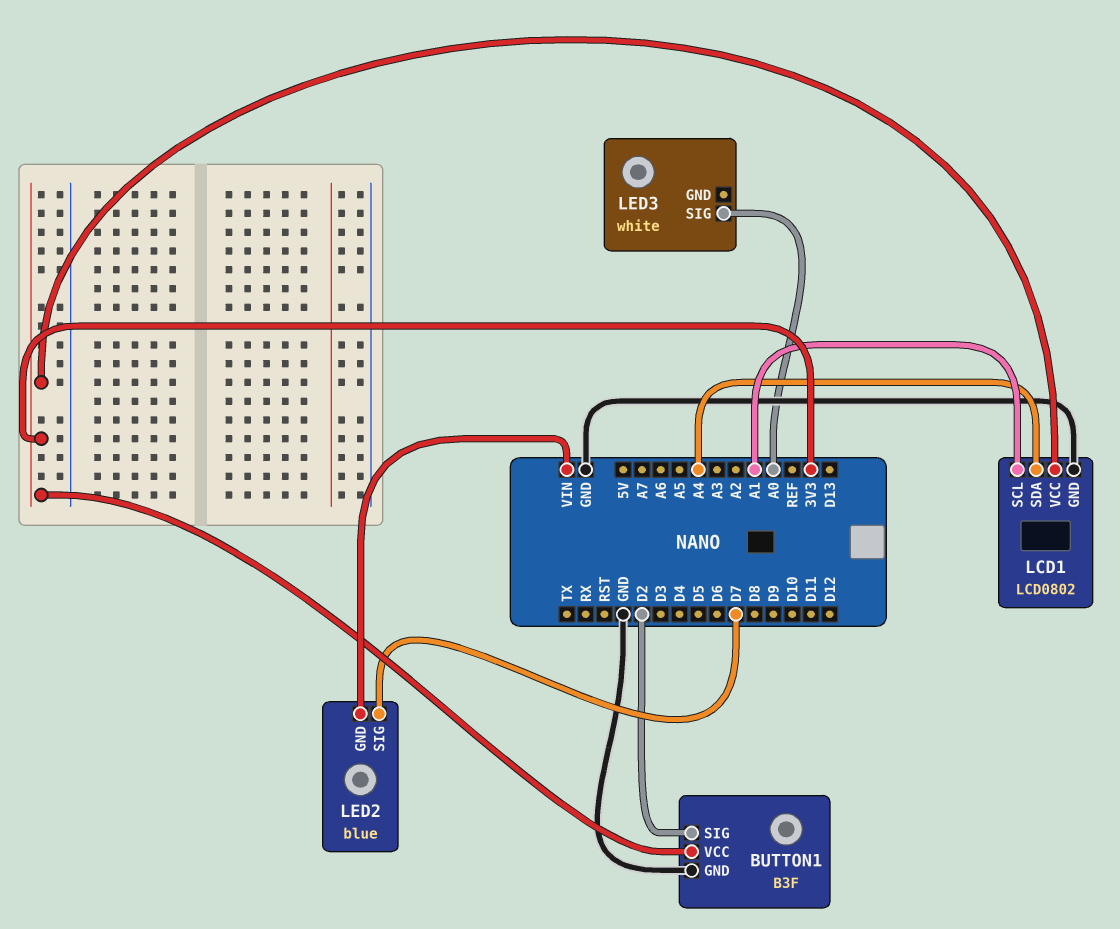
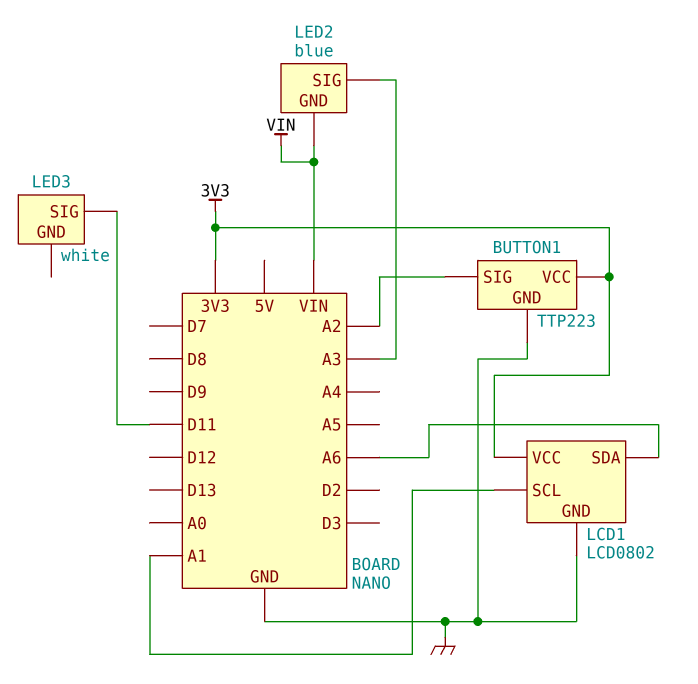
BUTTON1: B3F -> TTP223
BUTTON1 pin SIG: D2 -> A2
LCD1 pin SDA: A4 -> A6
LED2 pin SIG: D7 -> A3
LED3 pin SIG: A0 -> D11

